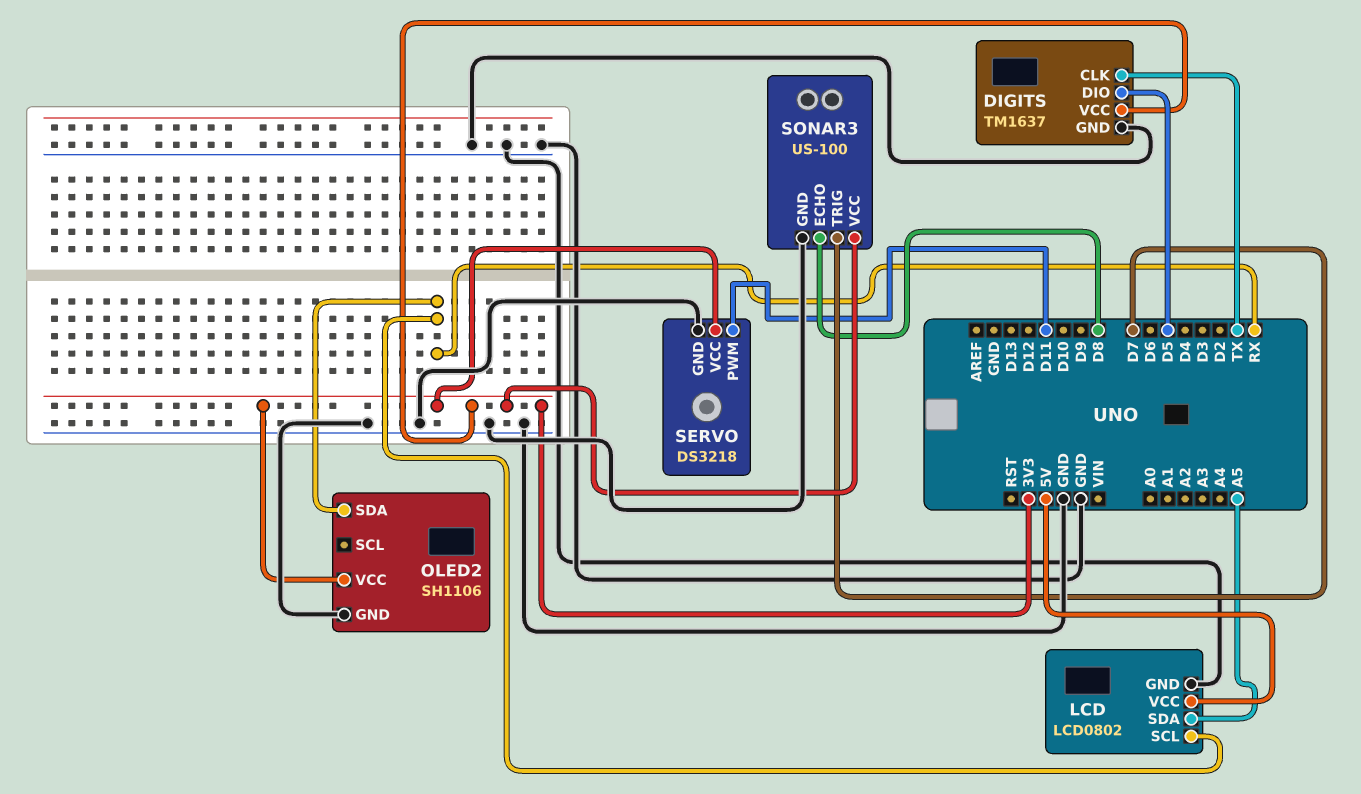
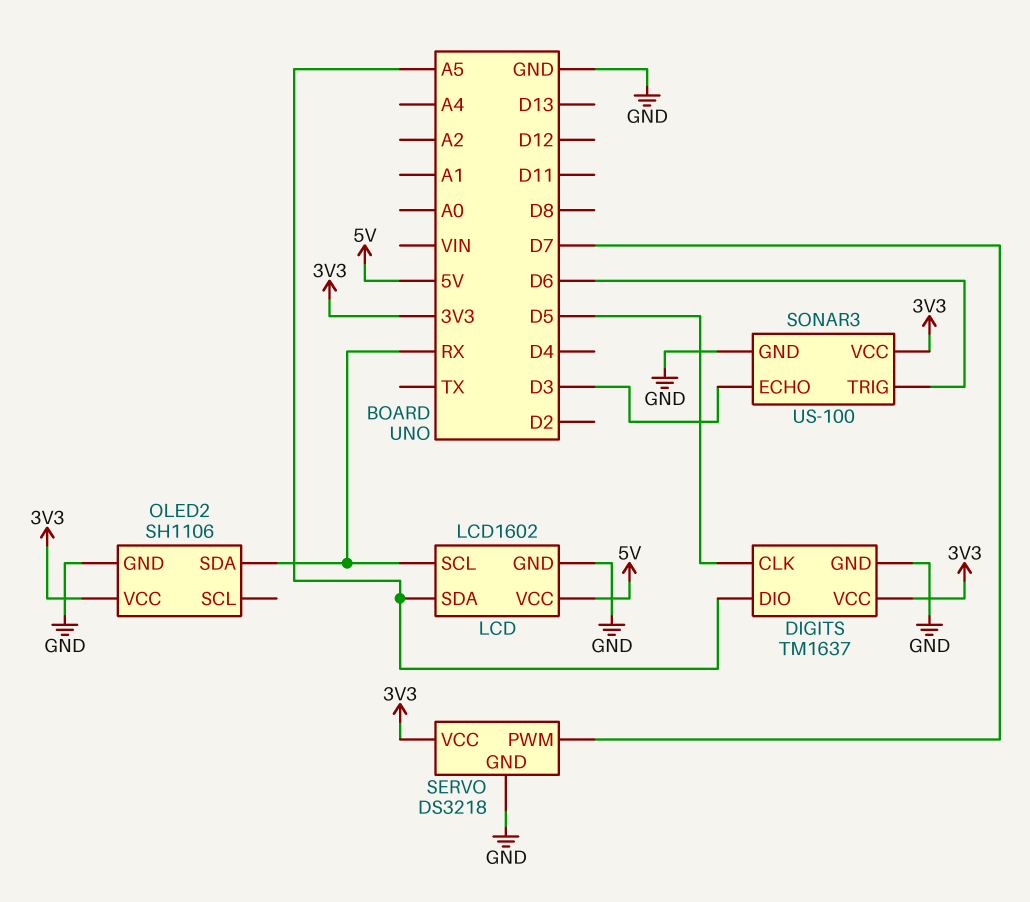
DIGITS pin CLK: TX -> D5
DIGITS pin DIO: D5 -> A5
LCD: LCD0802 -> LCD1602
SERVO pin PWM: D11 -> D7
SONAR3 pin ECHO: D8 -> D3
SONAR3 pin TRIG: D7 -> D6

